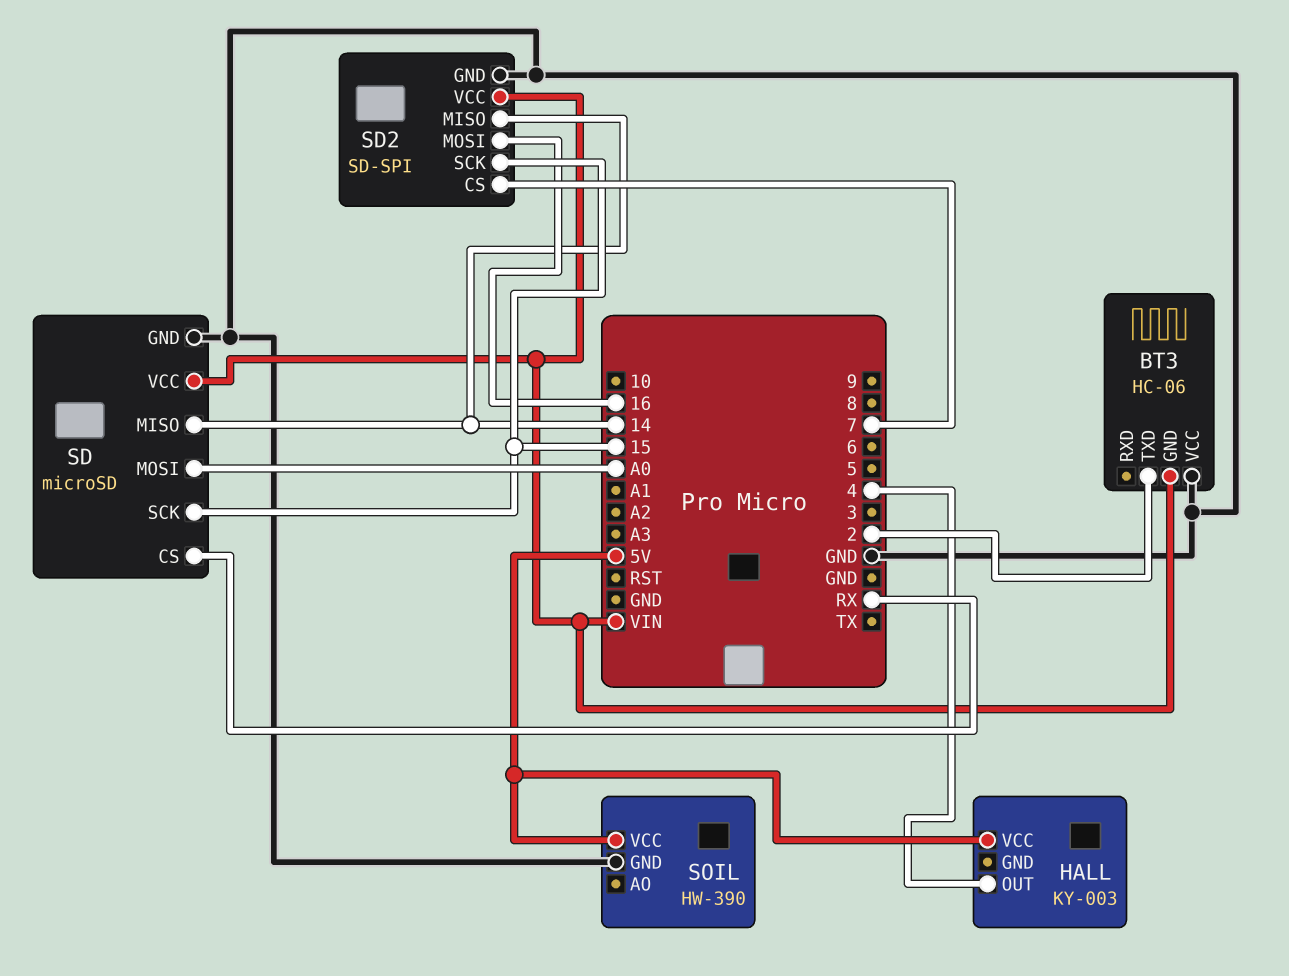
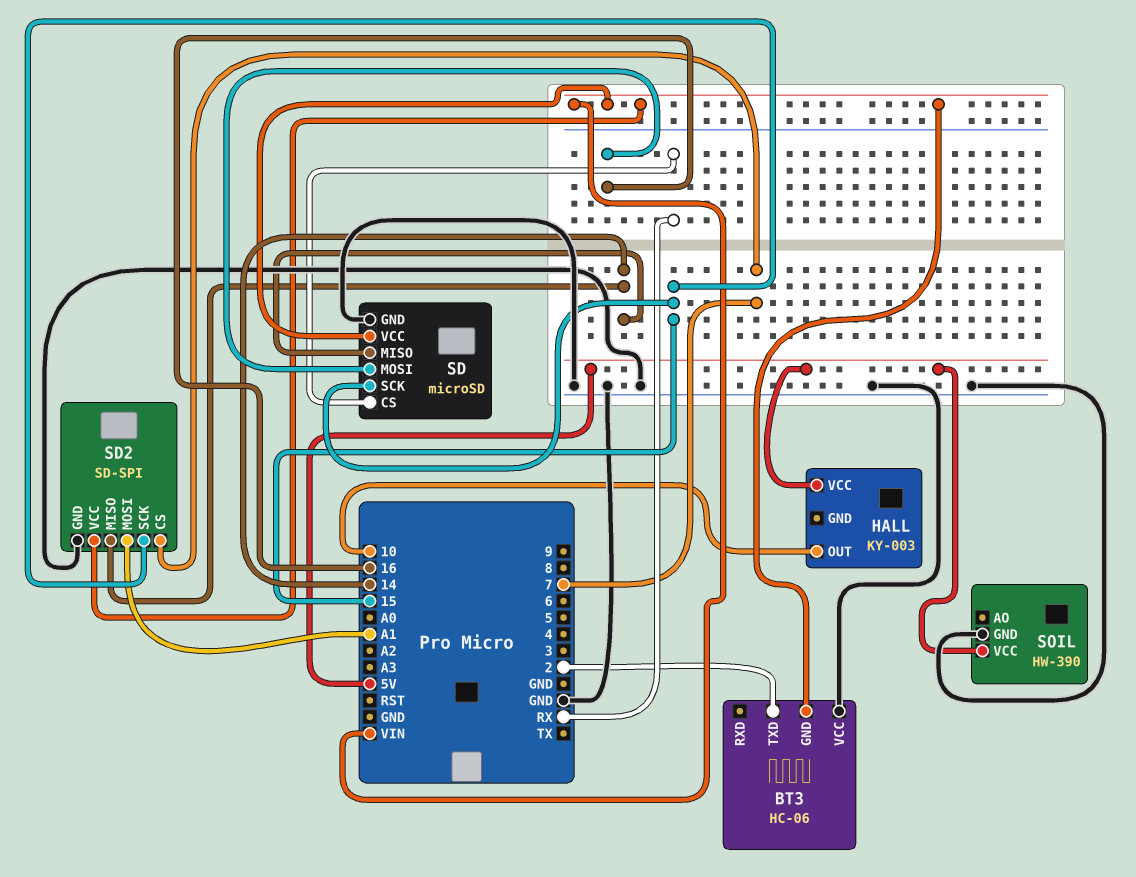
HALL pin OUT: 4 -> 10
SD pin MOSI: A0 -> 16
SD2 pin MOSI: 16 -> A1

